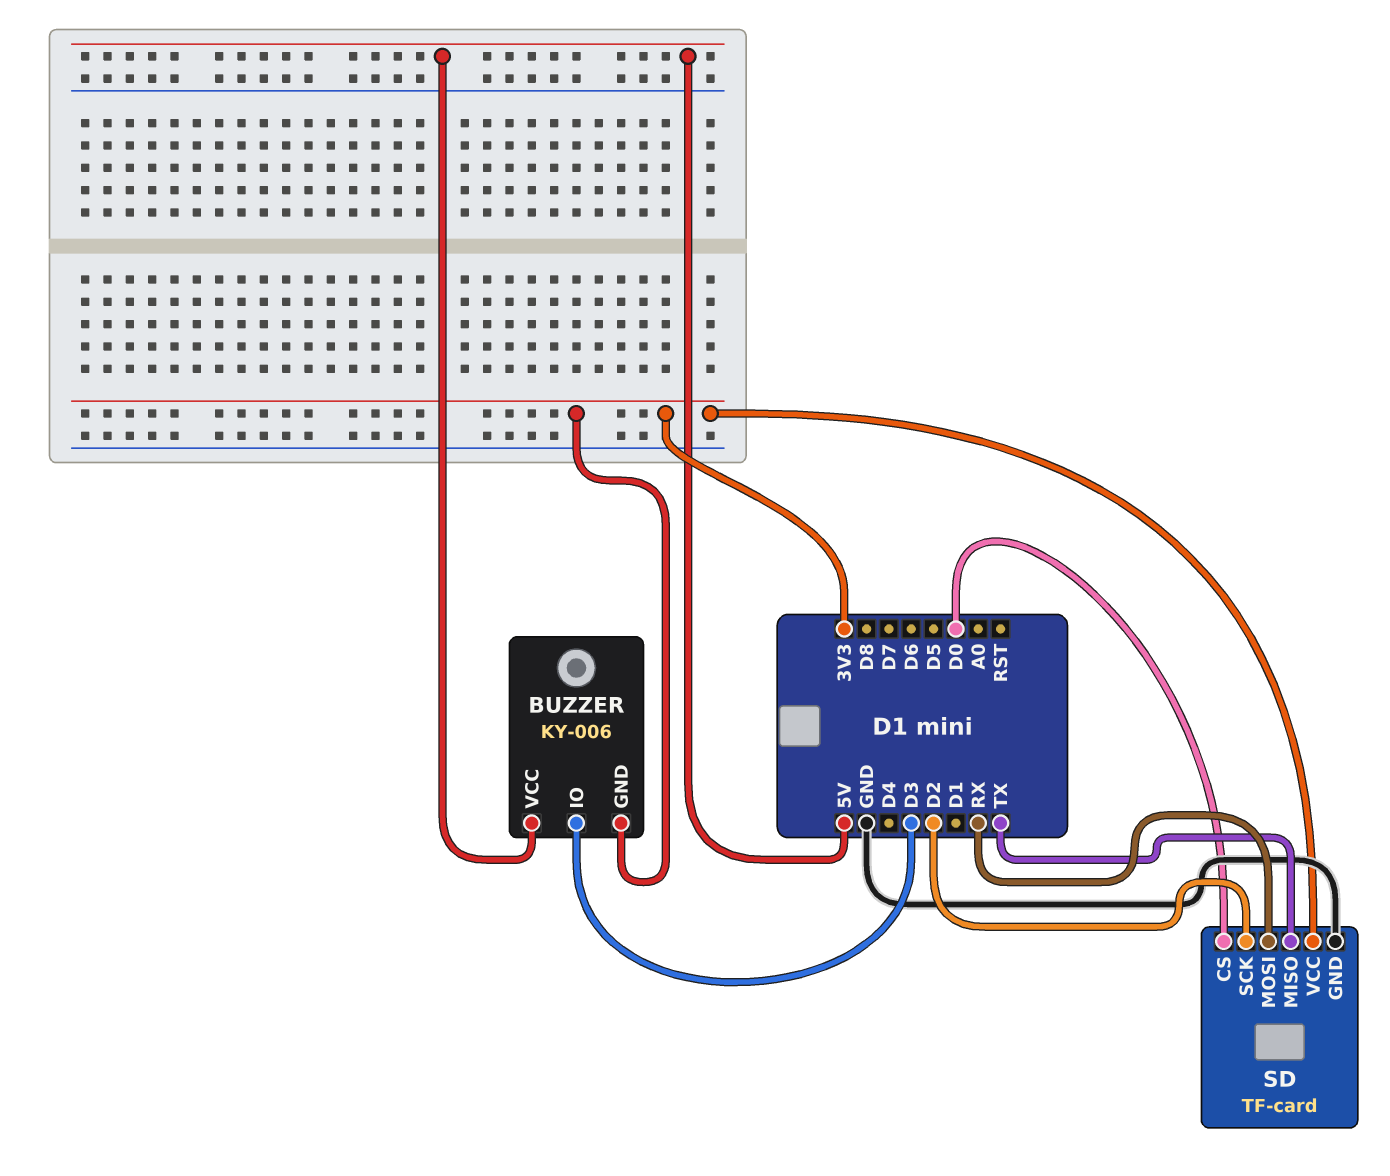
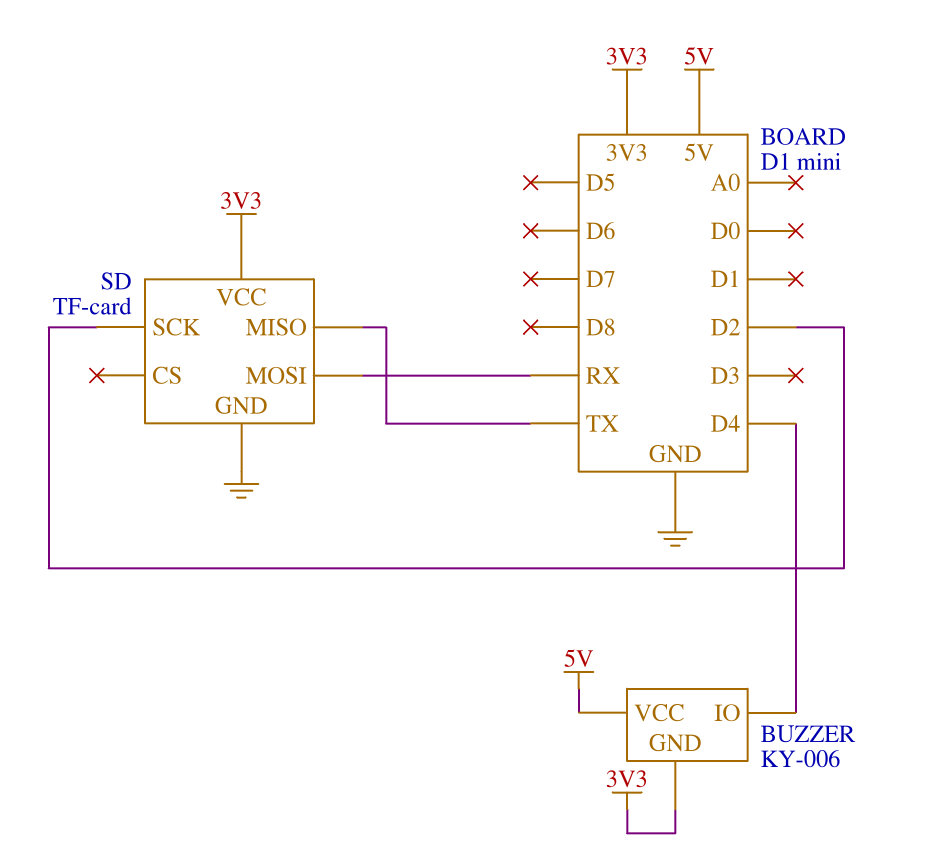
BUZZER pin IO: D3 -> D4
SD pin CS: D0 -> none

